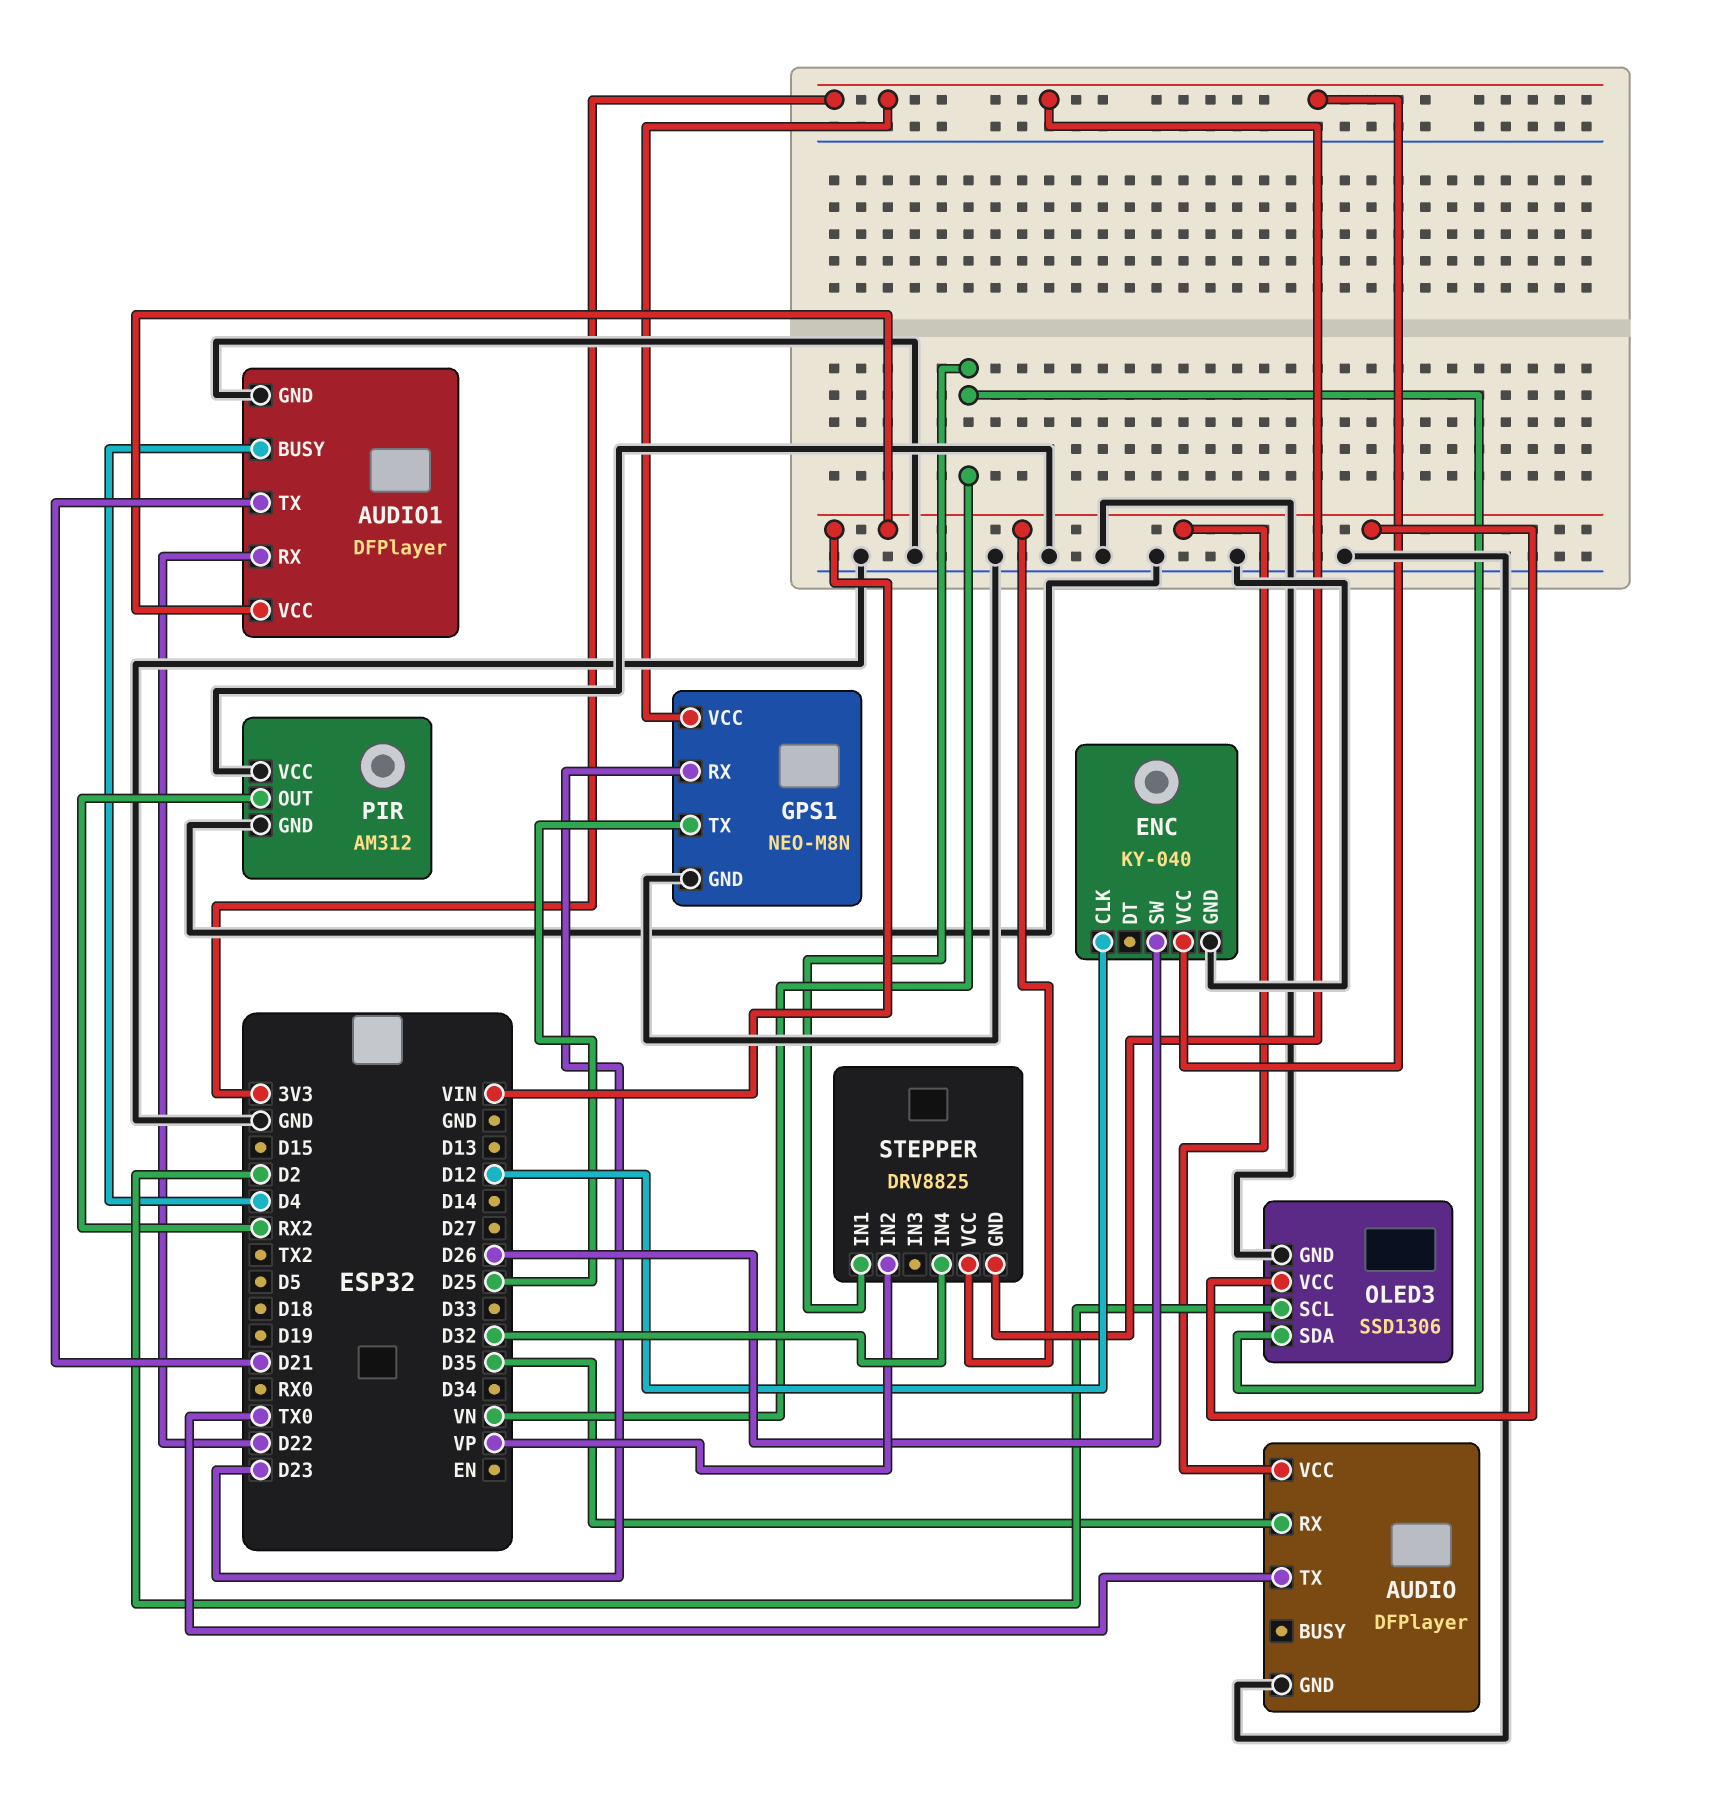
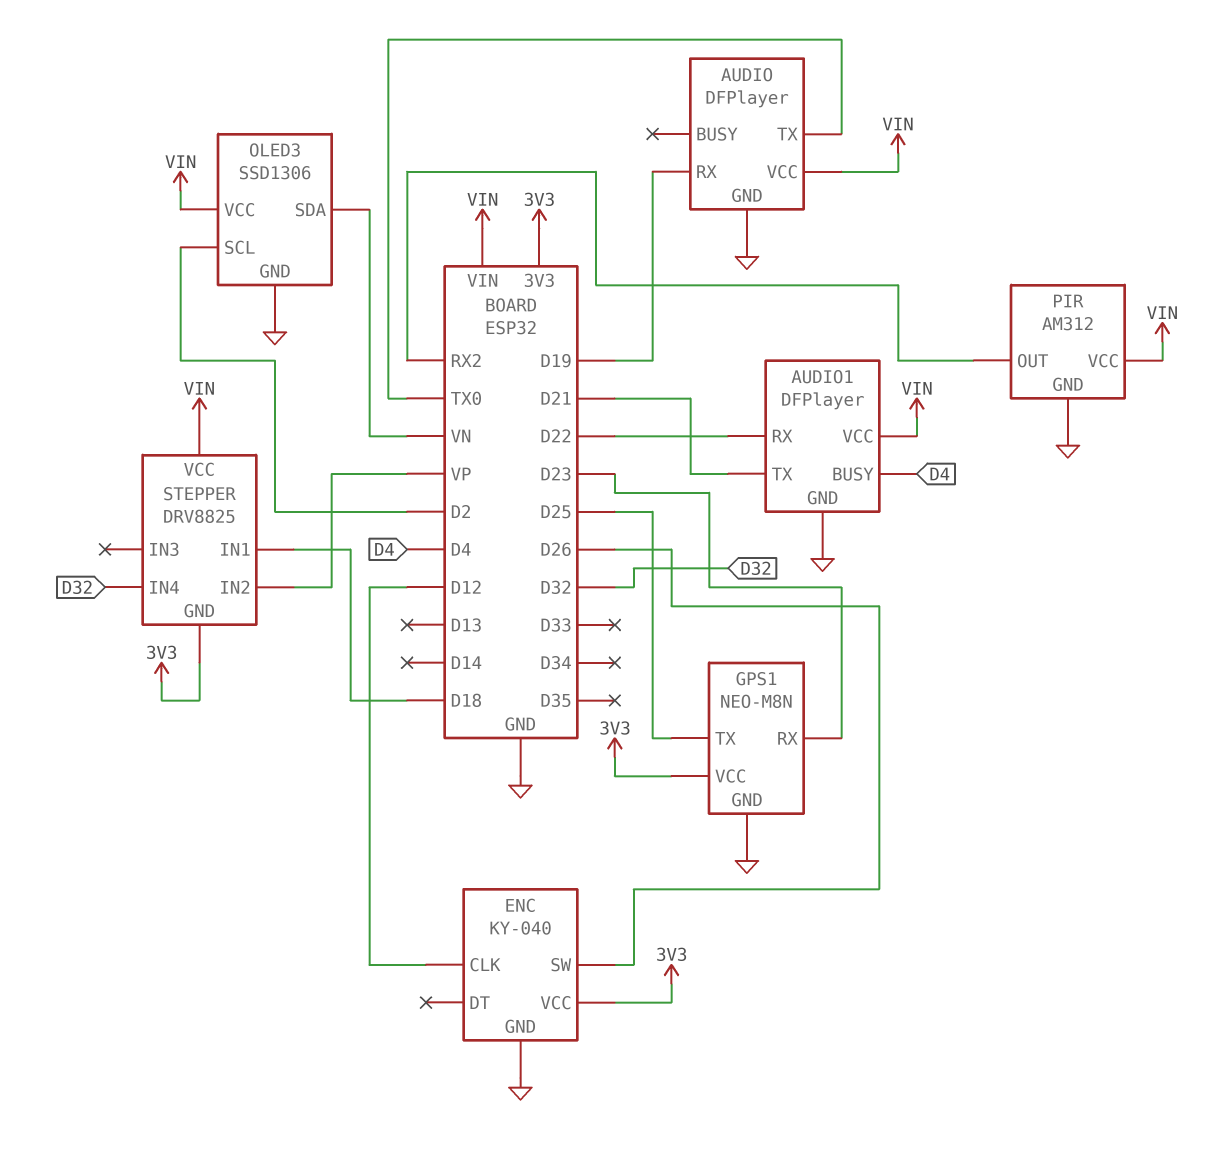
AUDIO pin RX: D35 -> D19
PIR pin VCC: GND -> VIN
STEPPER pin IN1: VN -> D18

